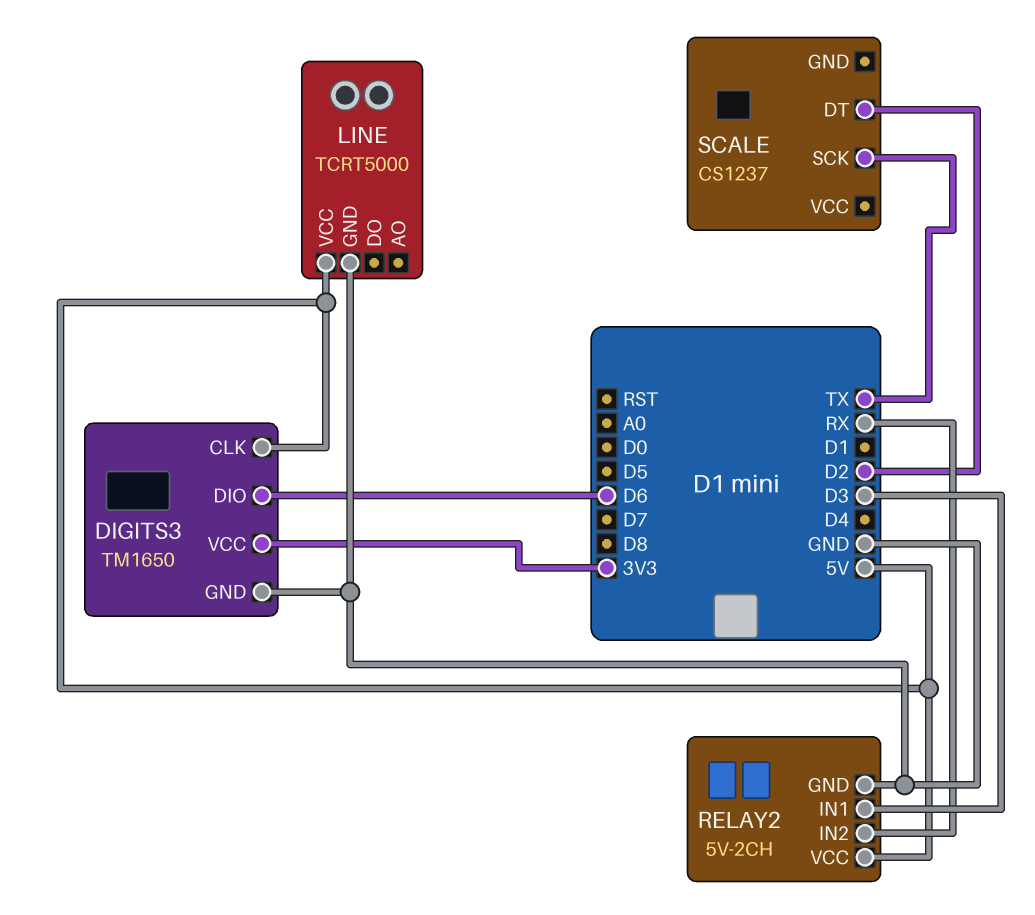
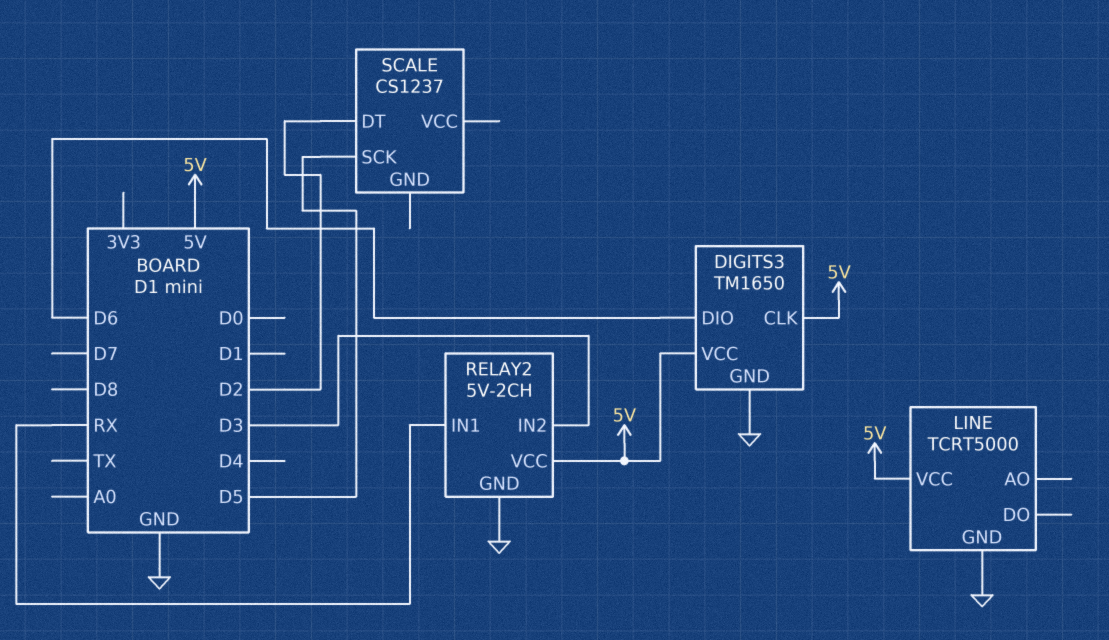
DIGITS3 pin VCC: 3V3 -> 5V
RELAY2 pin IN1: D3 -> RX
RELAY2 pin IN2: RX -> D3
SCALE pin SCK: TX -> D5

